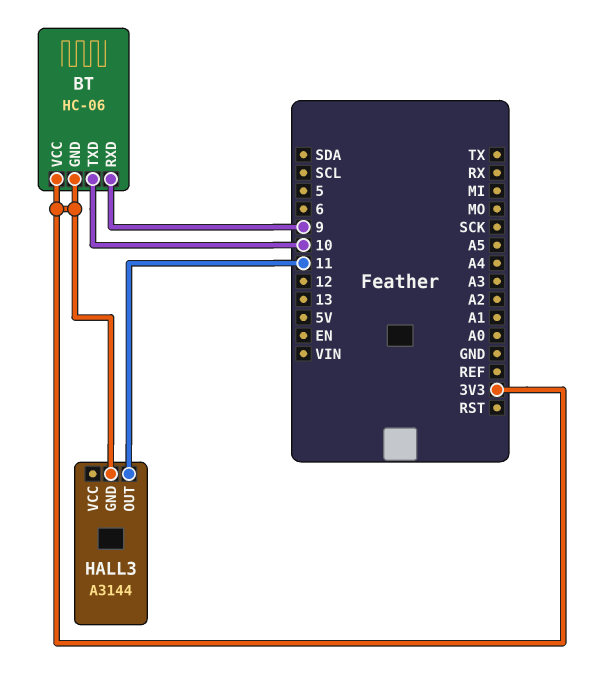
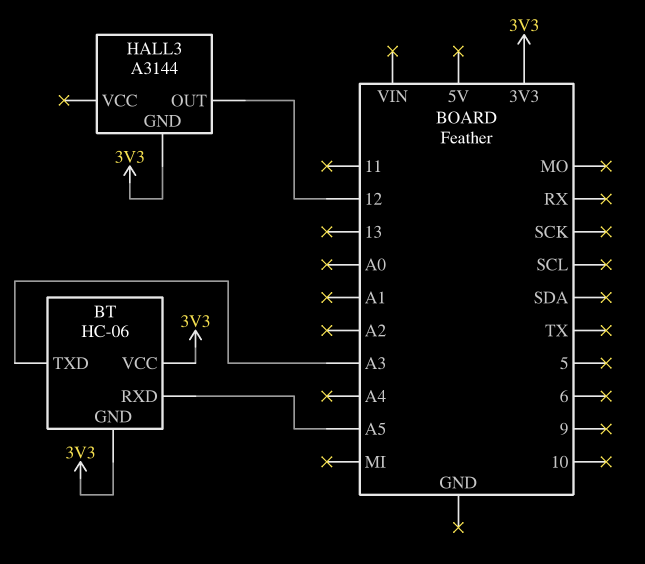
BT pin RXD: 9 -> A5
BT pin TXD: 10 -> A3
HALL3 pin OUT: 11 -> 12

